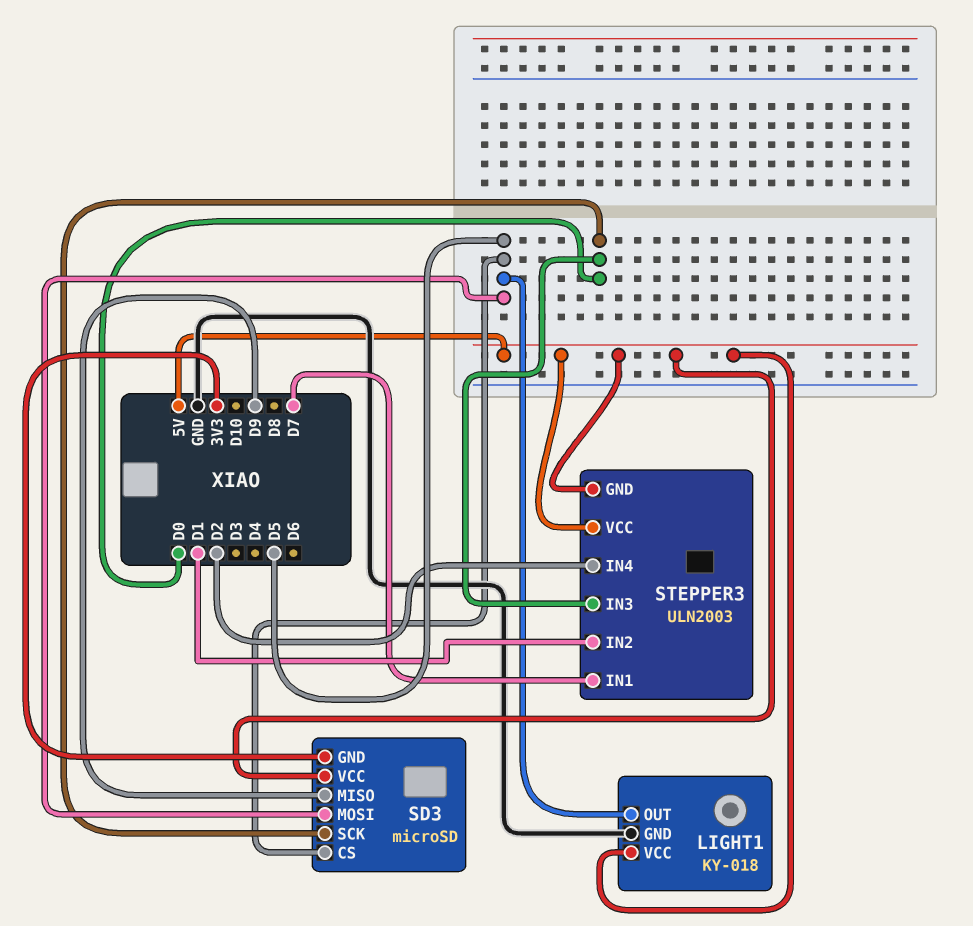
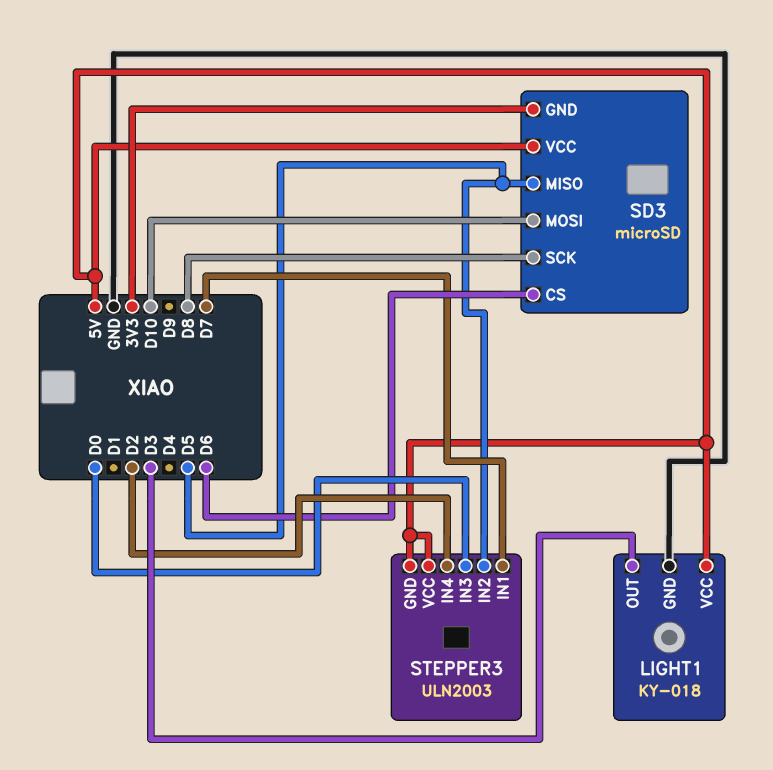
LIGHT1 pin OUT: D5 -> D3
SD3 pin CS: D5 -> D6
SD3 pin MISO: D9 -> D5
SD3 pin MOSI: D5 -> D10
SD3 pin SCK: D0 -> D8
STEPPER3 pin IN2: D1 -> D5

